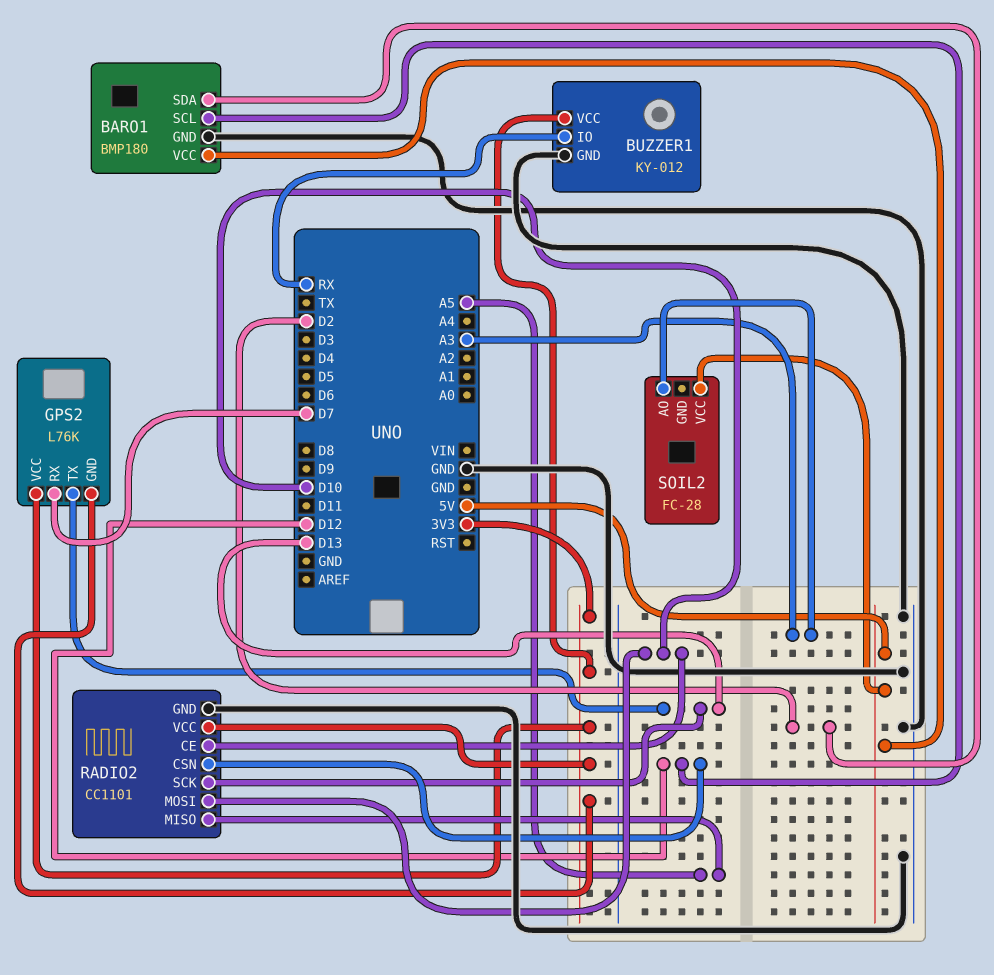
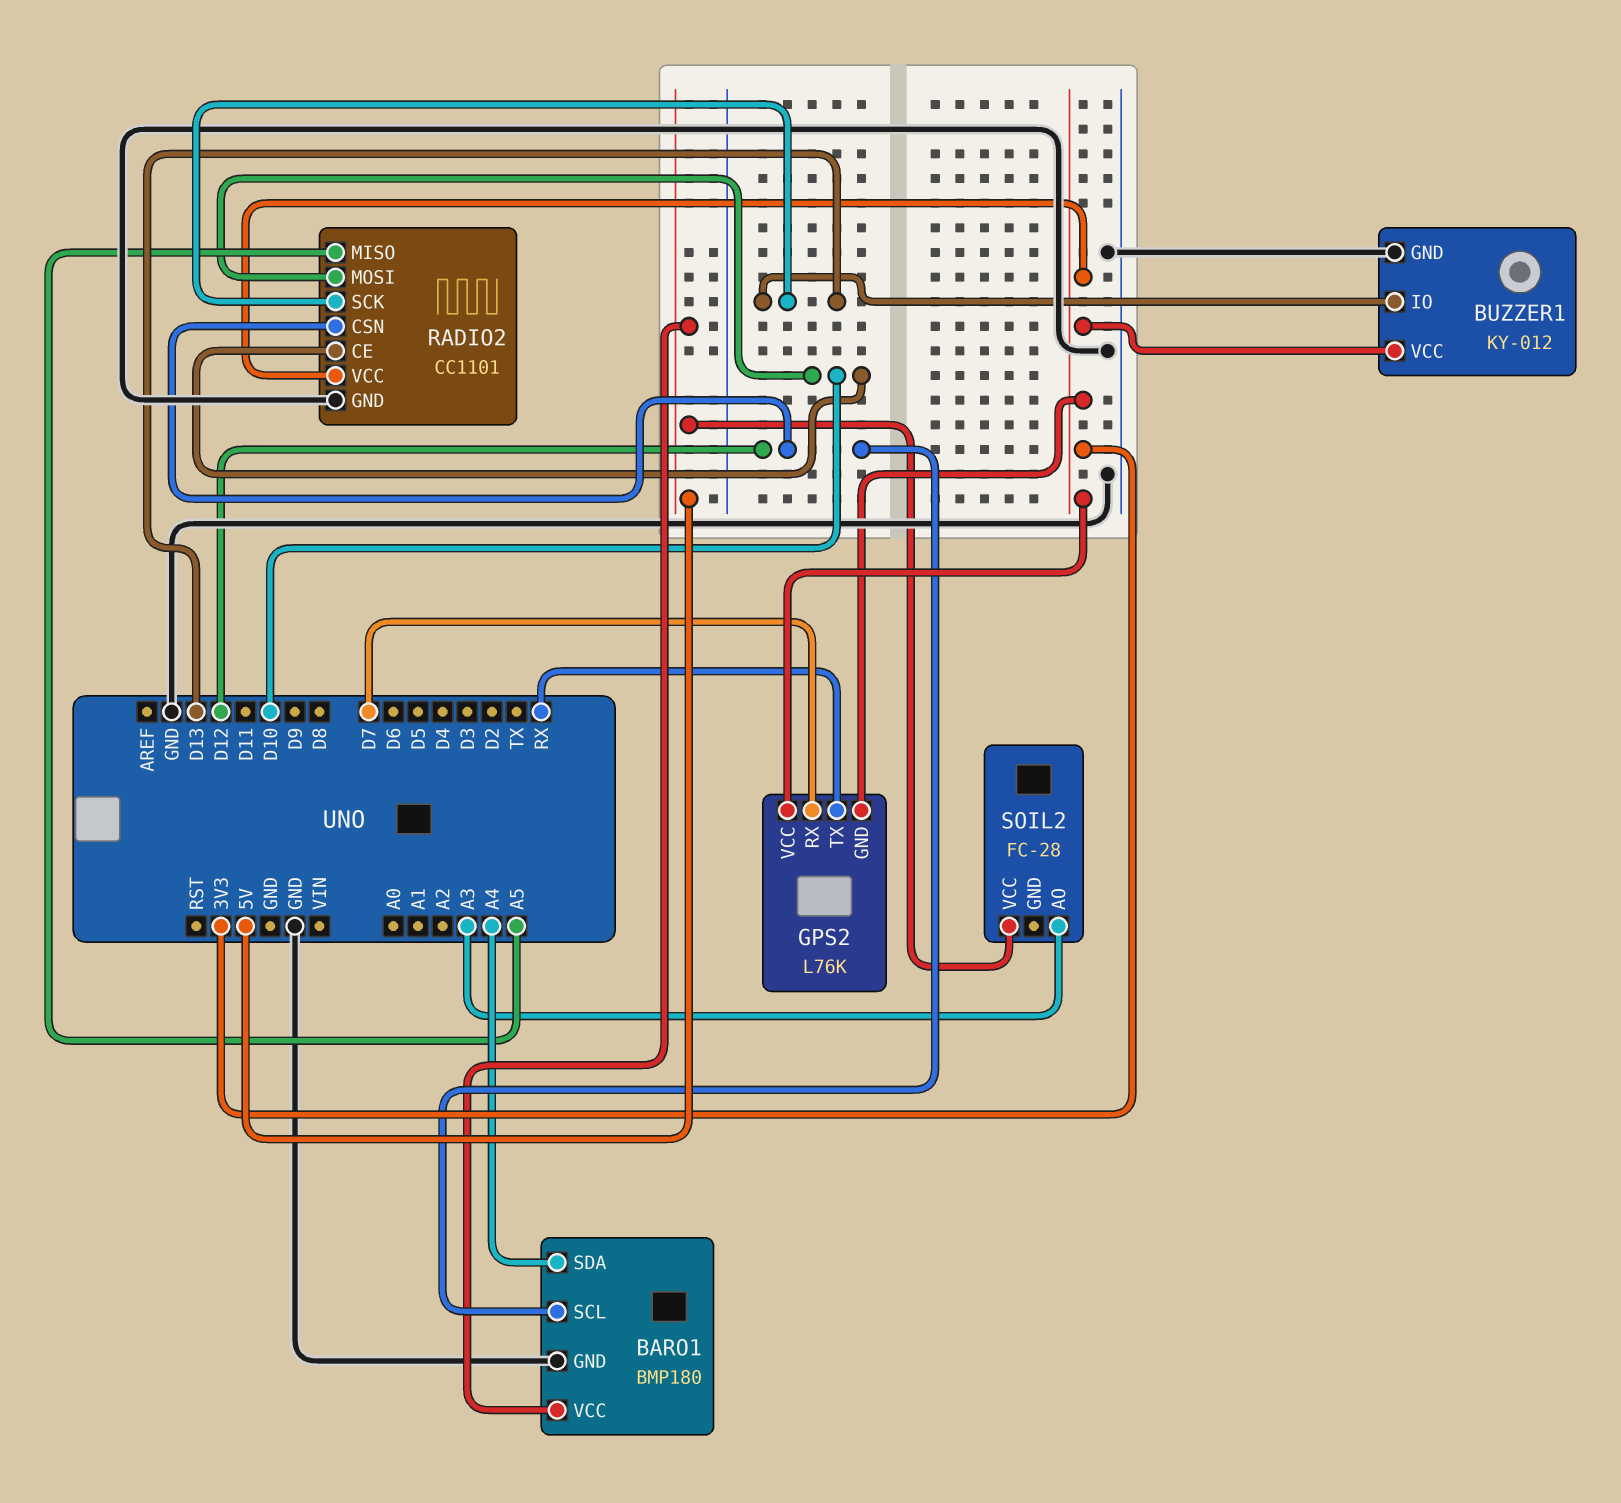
BARO1 pin SDA: D2 -> A4
BUZZER1 pin IO: RX -> D13
GPS2 pin TX: D13 -> RX

